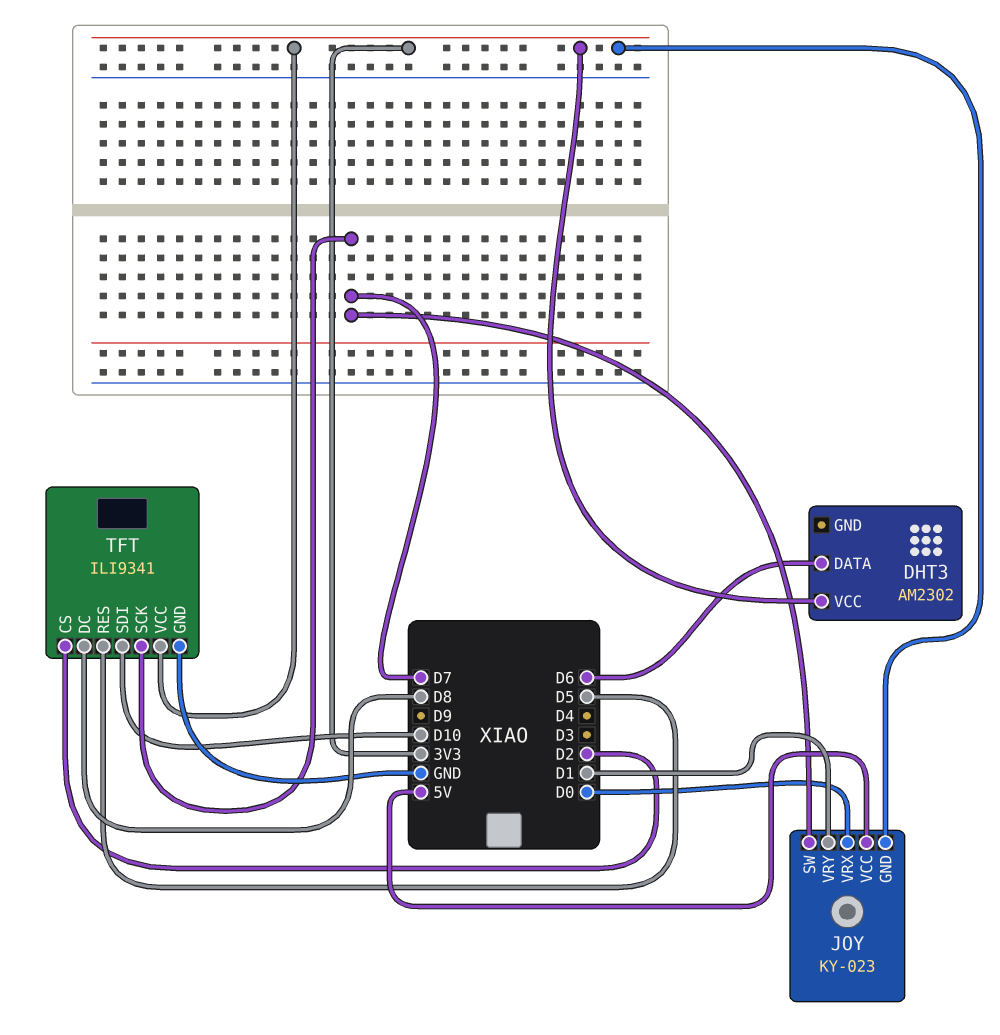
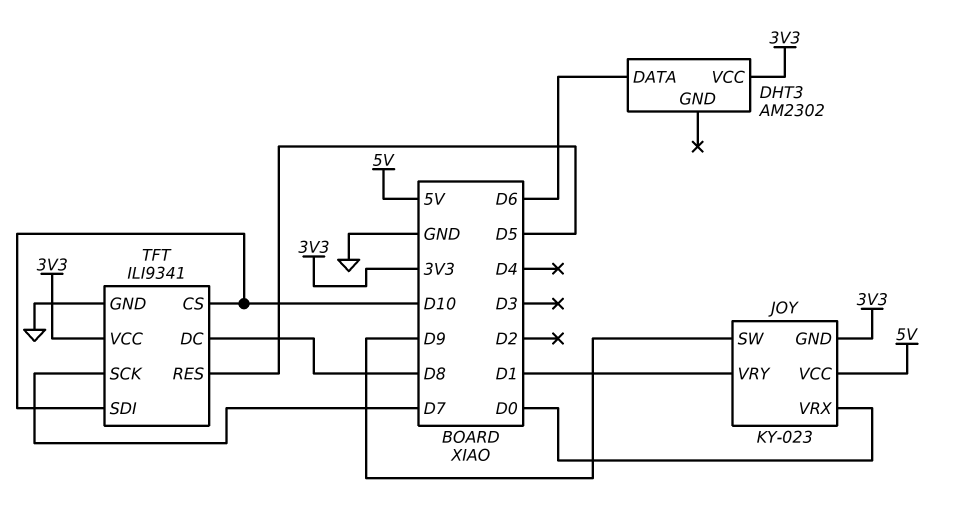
JOY pin SW: D7 -> D9
TFT pin CS: D2 -> D10

